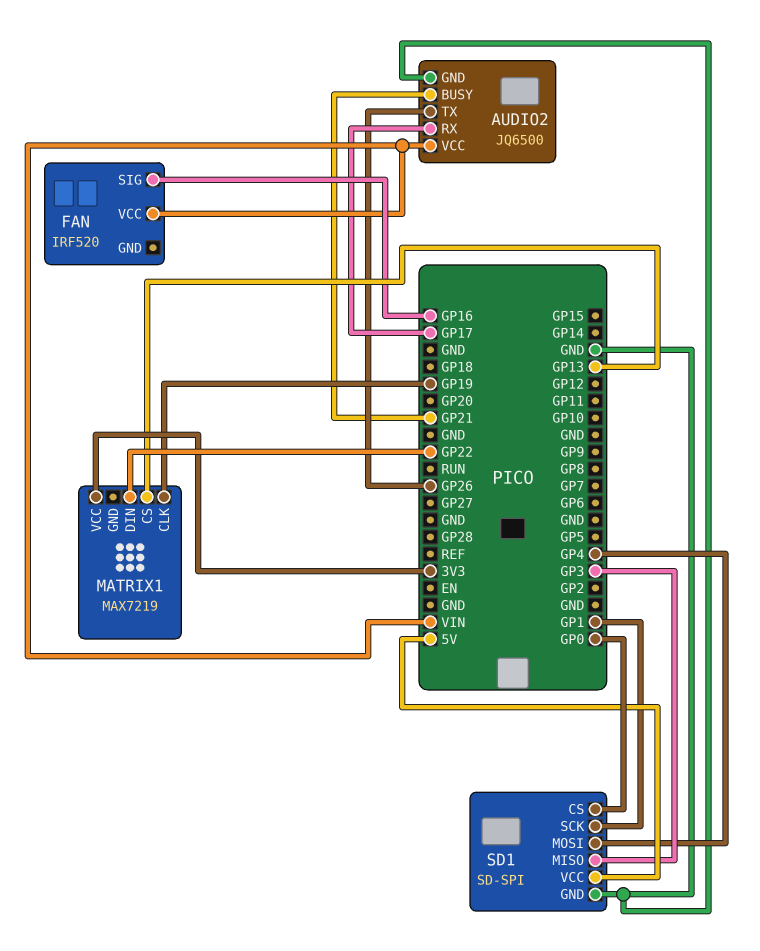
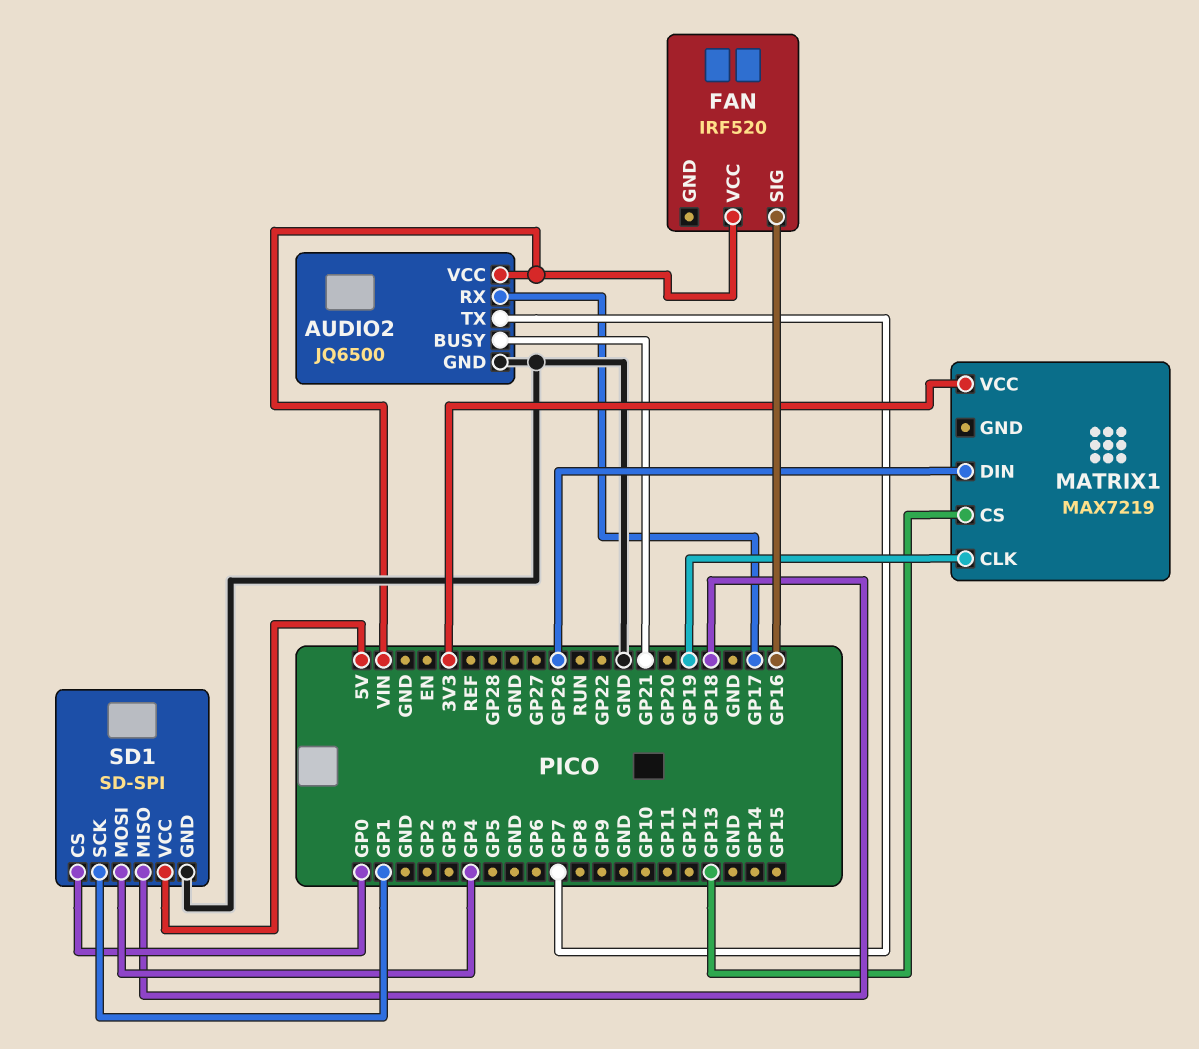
AUDIO2 pin TX: GP26 -> GP7
MATRIX1 pin DIN: GP22 -> GP26
SD1 pin MISO: GP3 -> GP18

